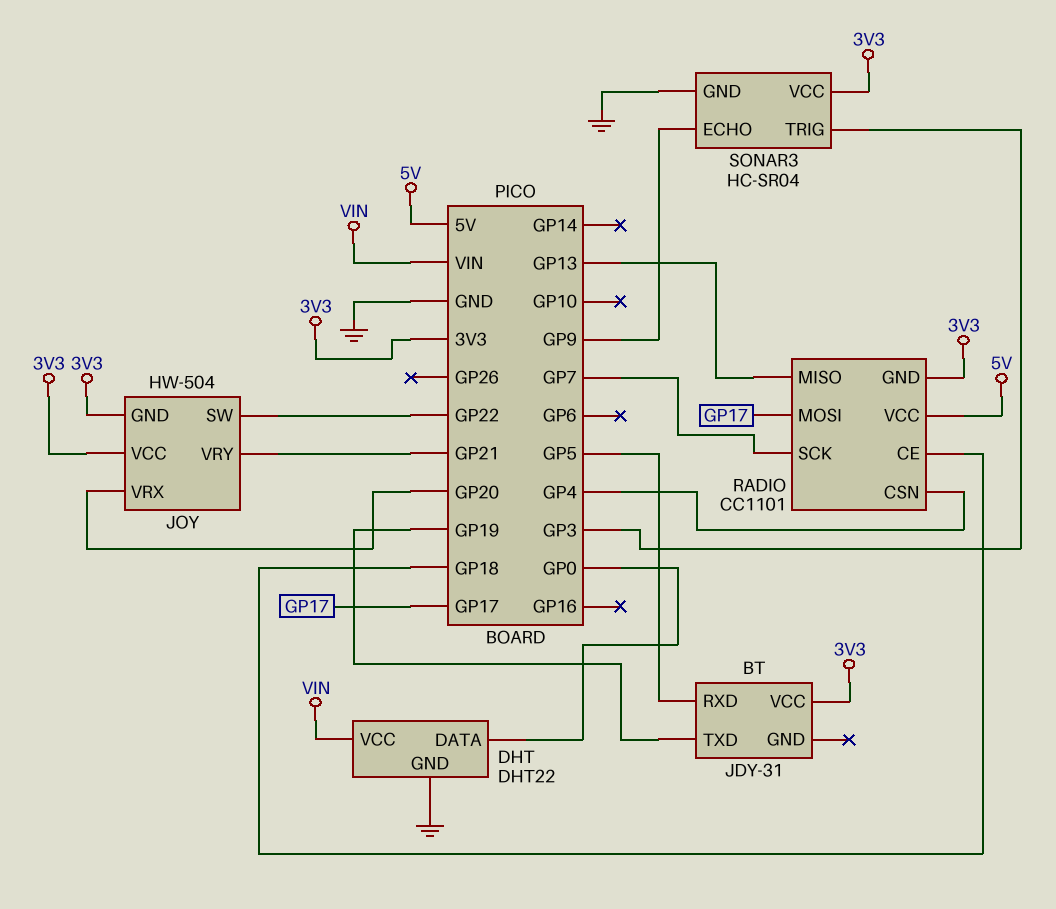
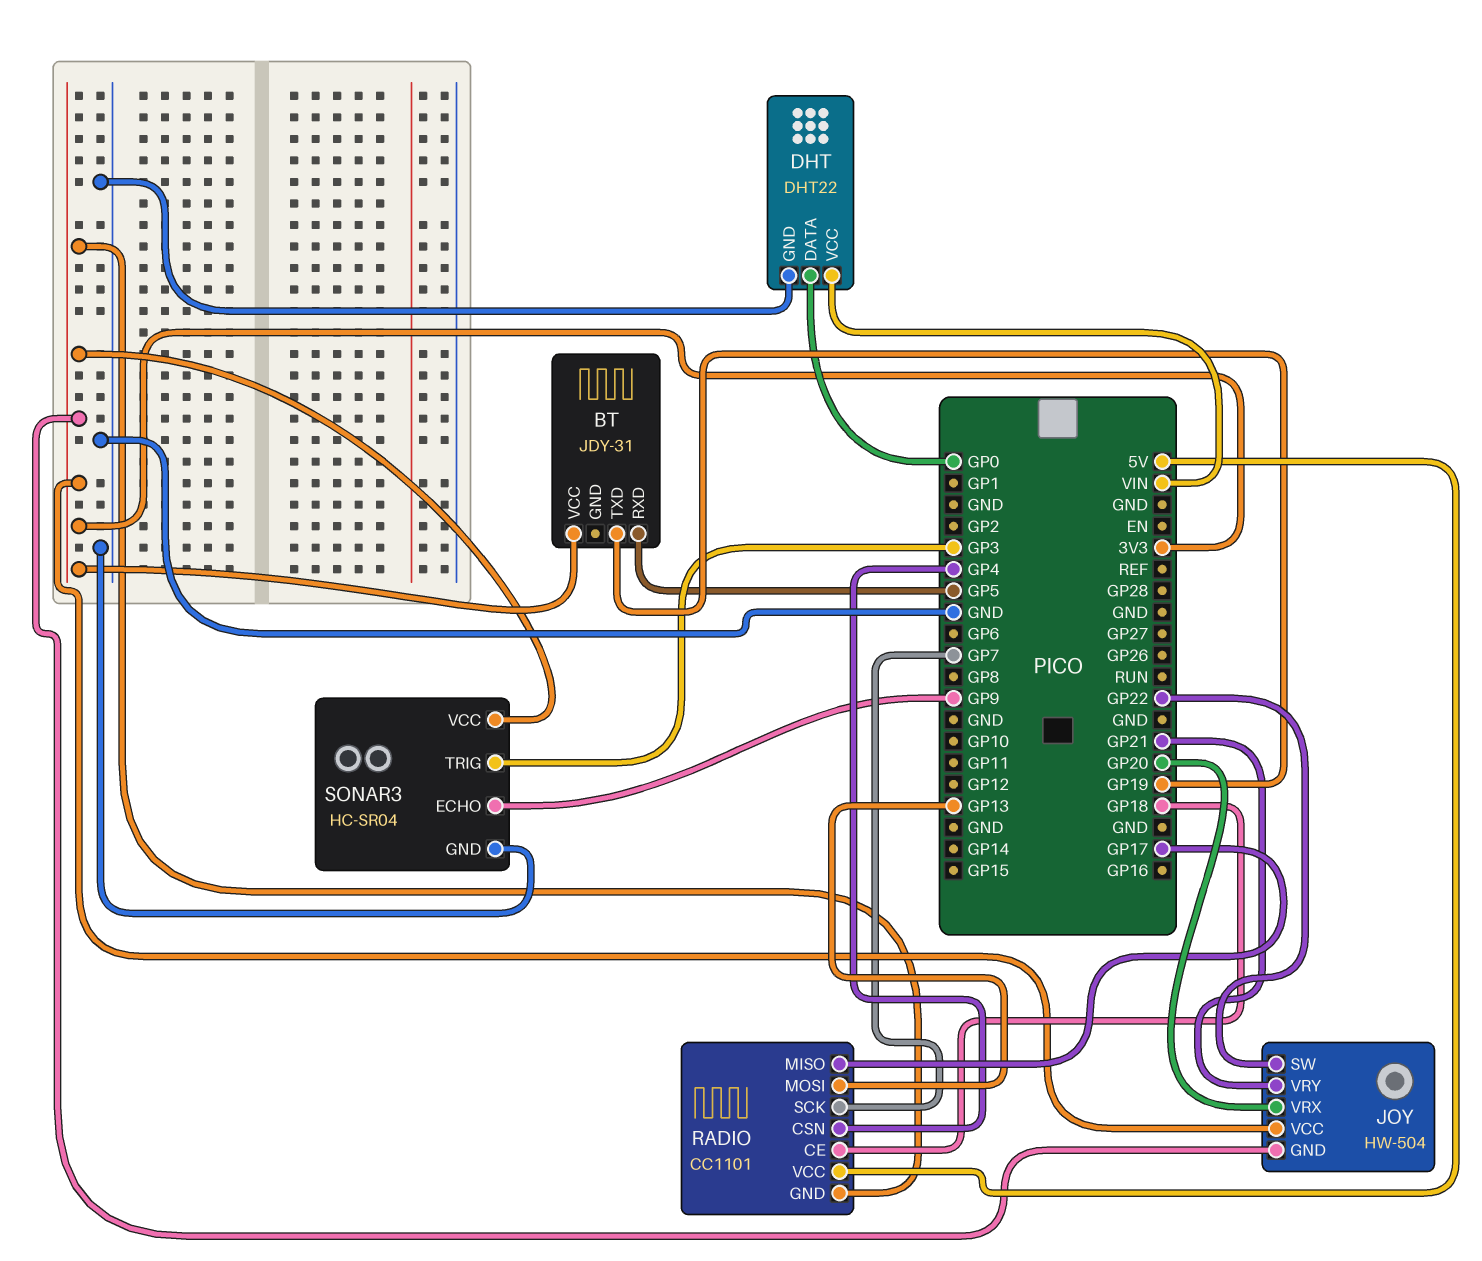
RADIO pin MISO: GP13 -> GP17
RADIO pin MOSI: GP17 -> GP13

